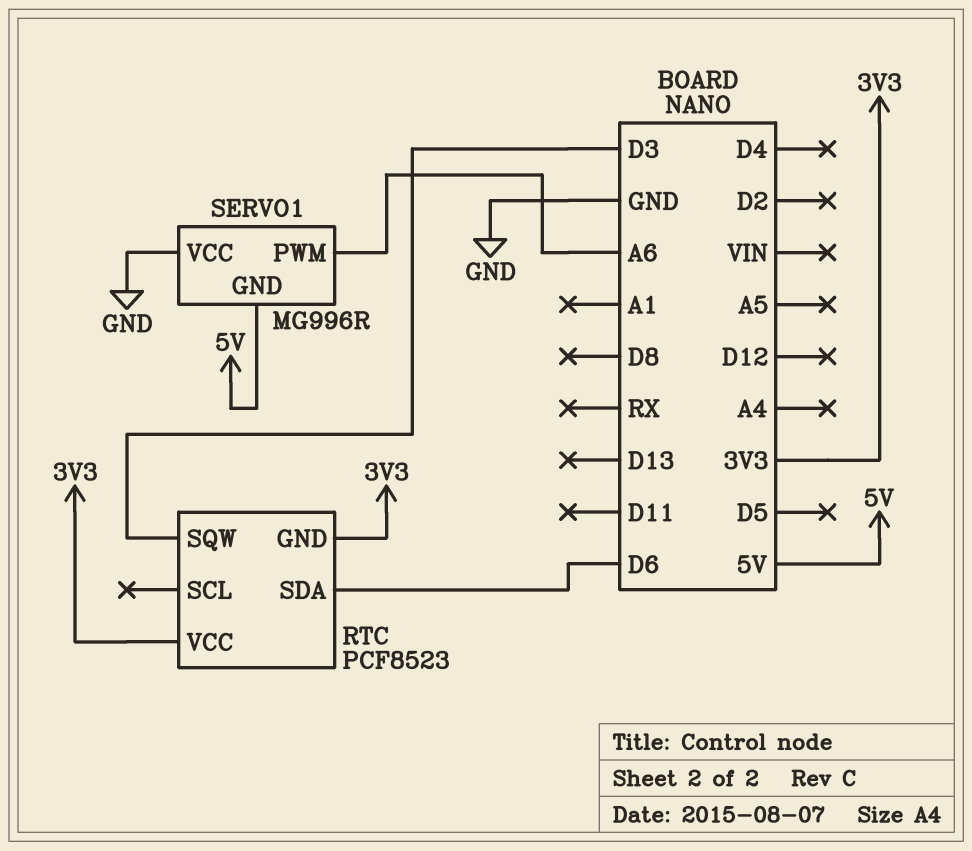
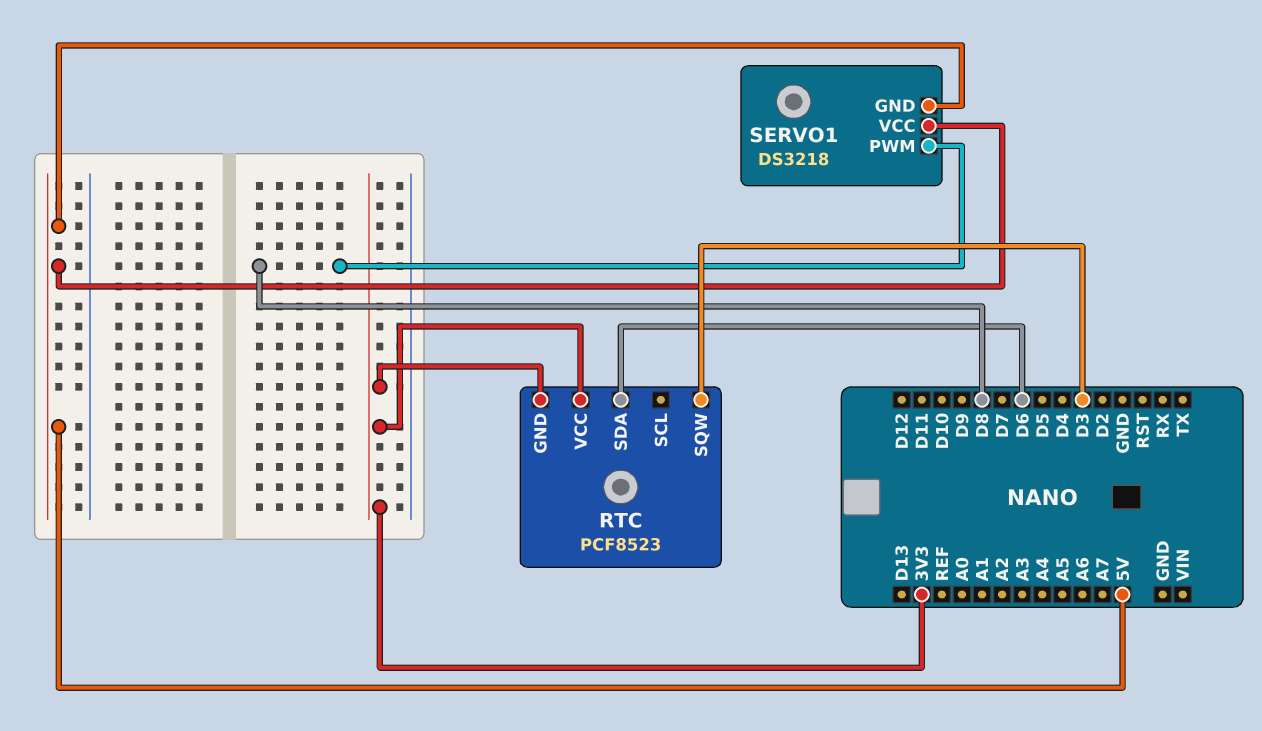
SERVO1: MG996R -> DS3218
SERVO1 pin PWM: A6 -> D8
SERVO1 pin VCC: GND -> 5V

